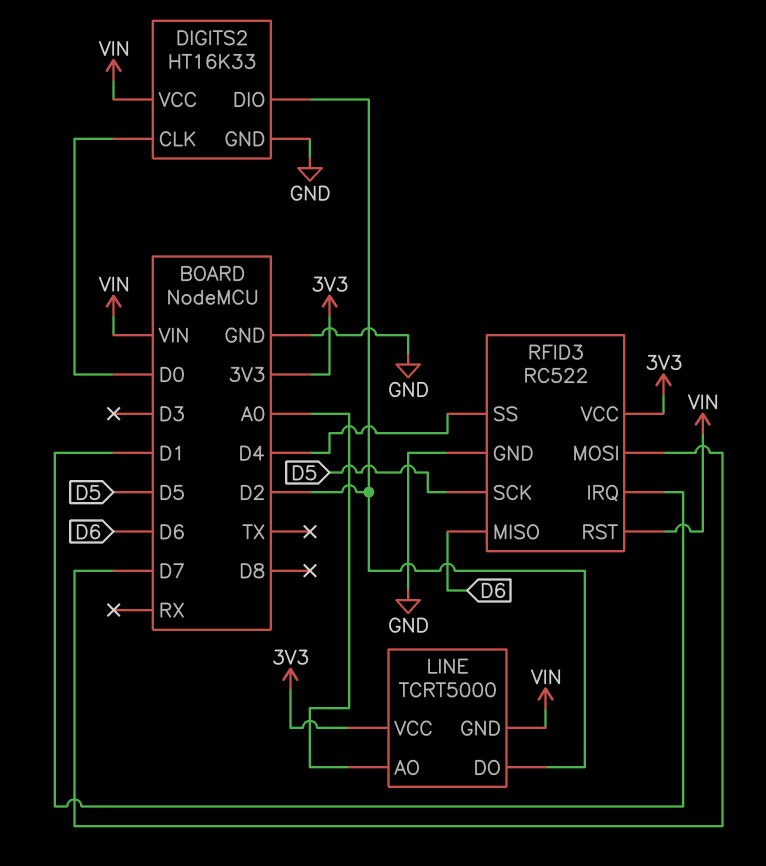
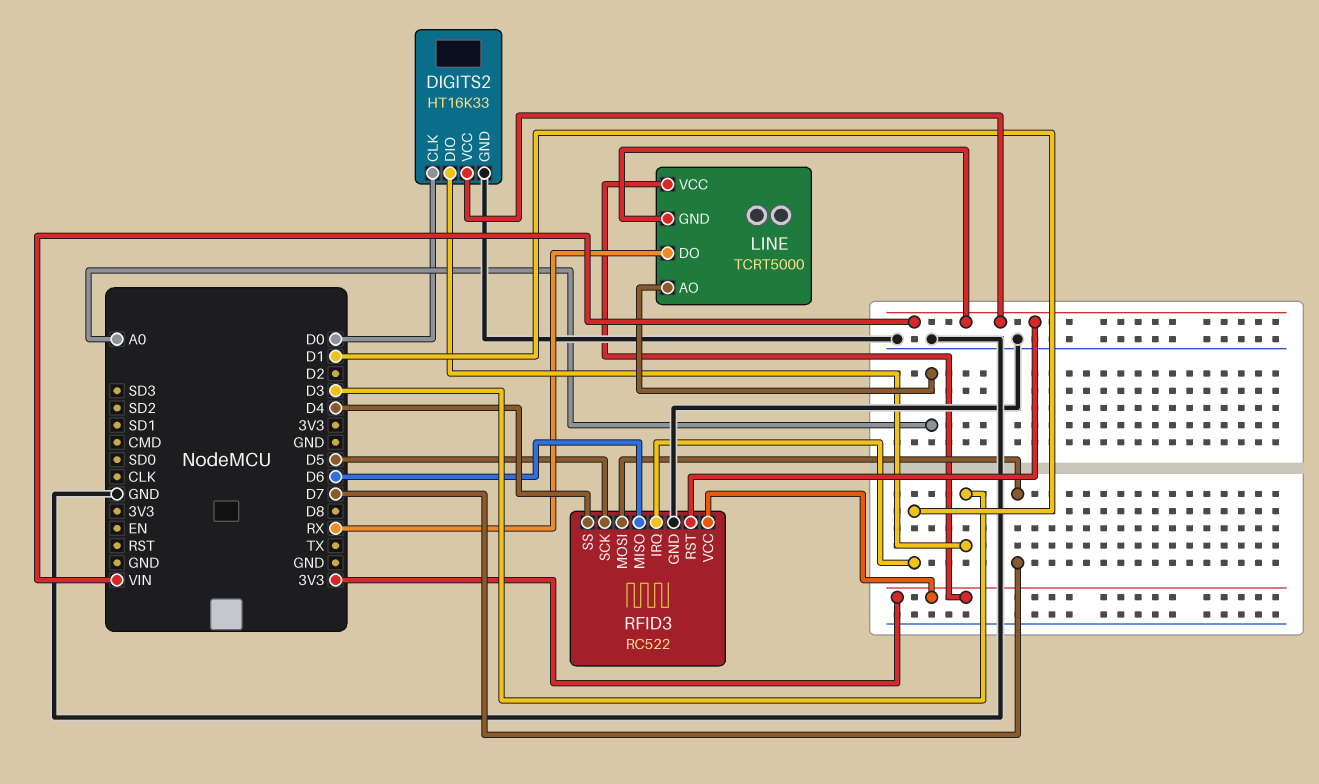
DIGITS2 pin DIO: D2 -> D3
LINE pin DO: D2 -> RX

